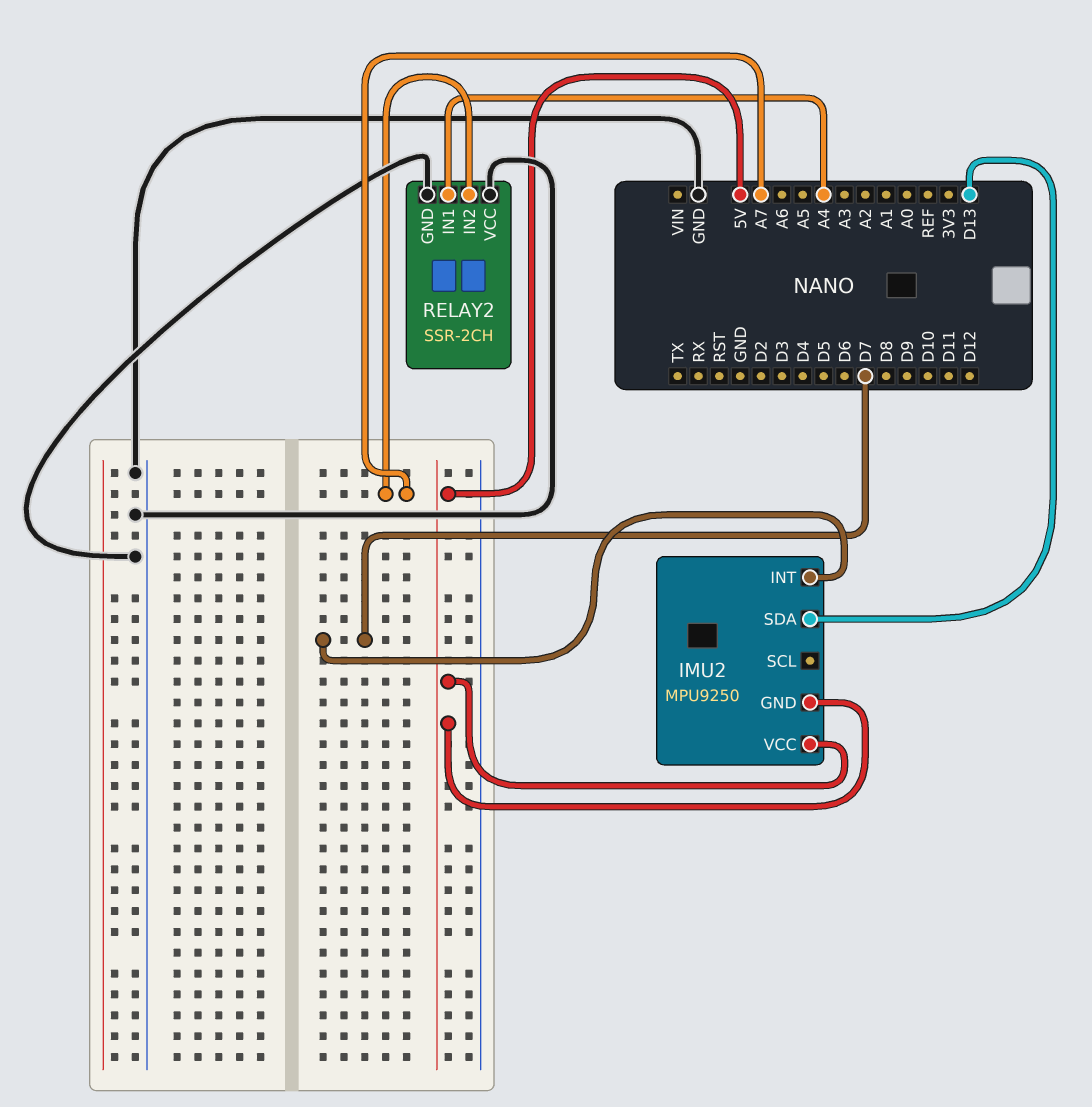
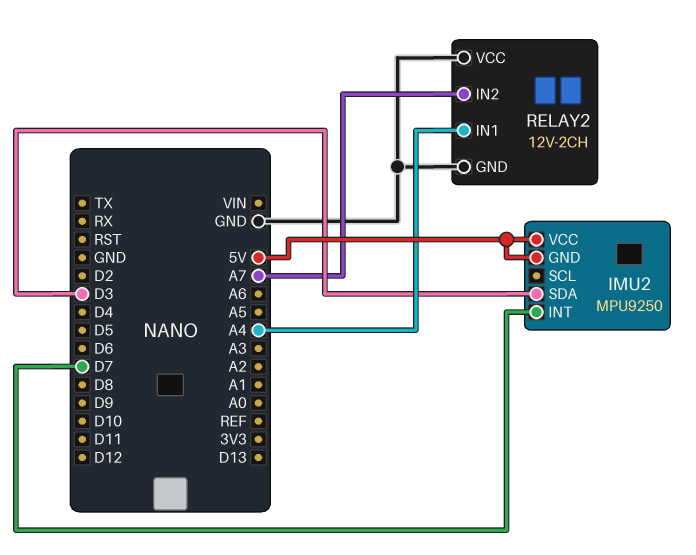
IMU2 pin SDA: D13 -> D3
RELAY2: SSR-2CH -> 12V-2CH

